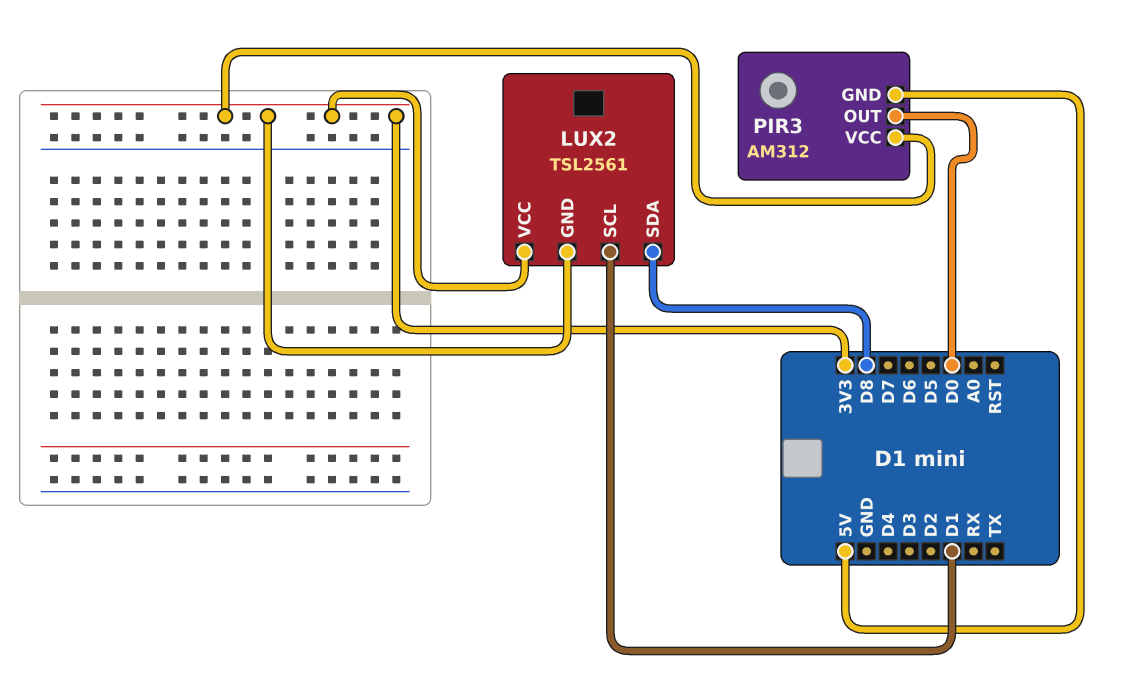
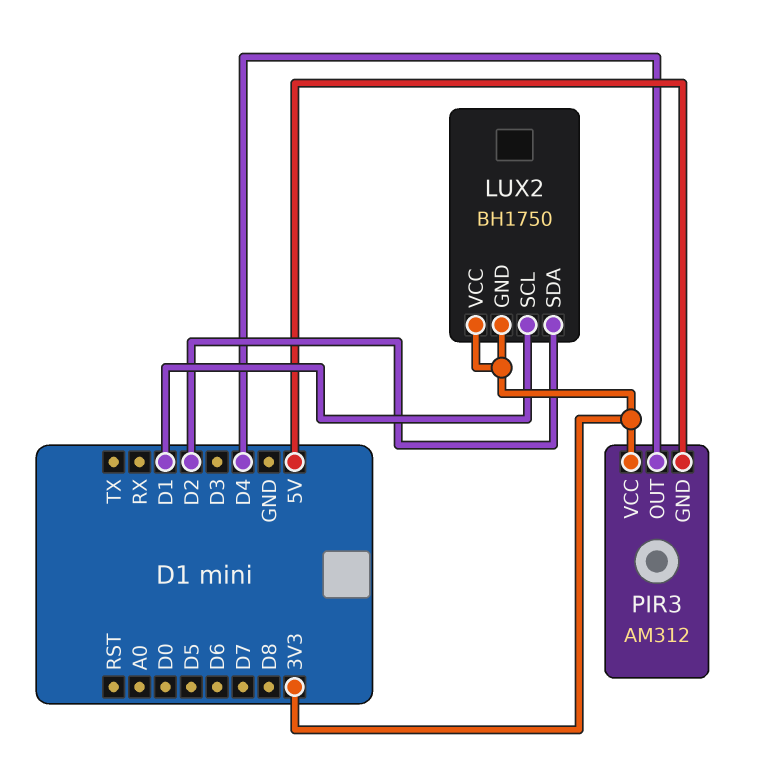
LUX2: TSL2561 -> BH1750
LUX2 pin SDA: D8 -> D2
PIR3 pin OUT: D0 -> D4

